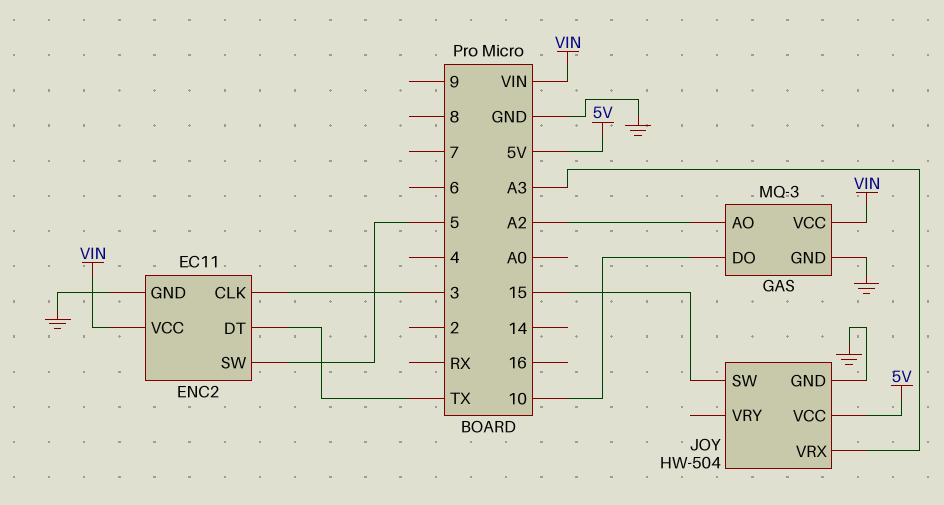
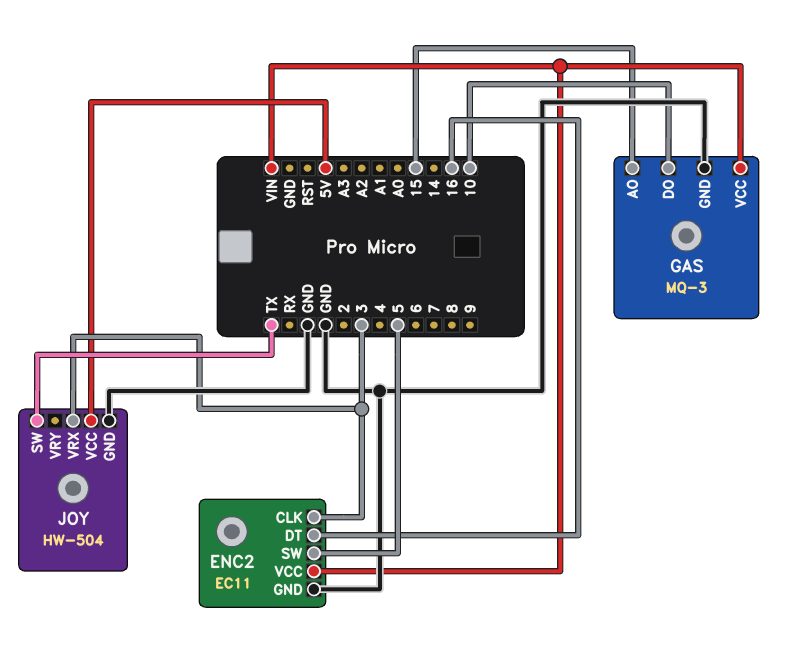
ENC2 pin DT: TX -> 16
GAS pin AO: A2 -> 15
JOY pin SW: 15 -> TX
JOY pin VRX: A3 -> 3

